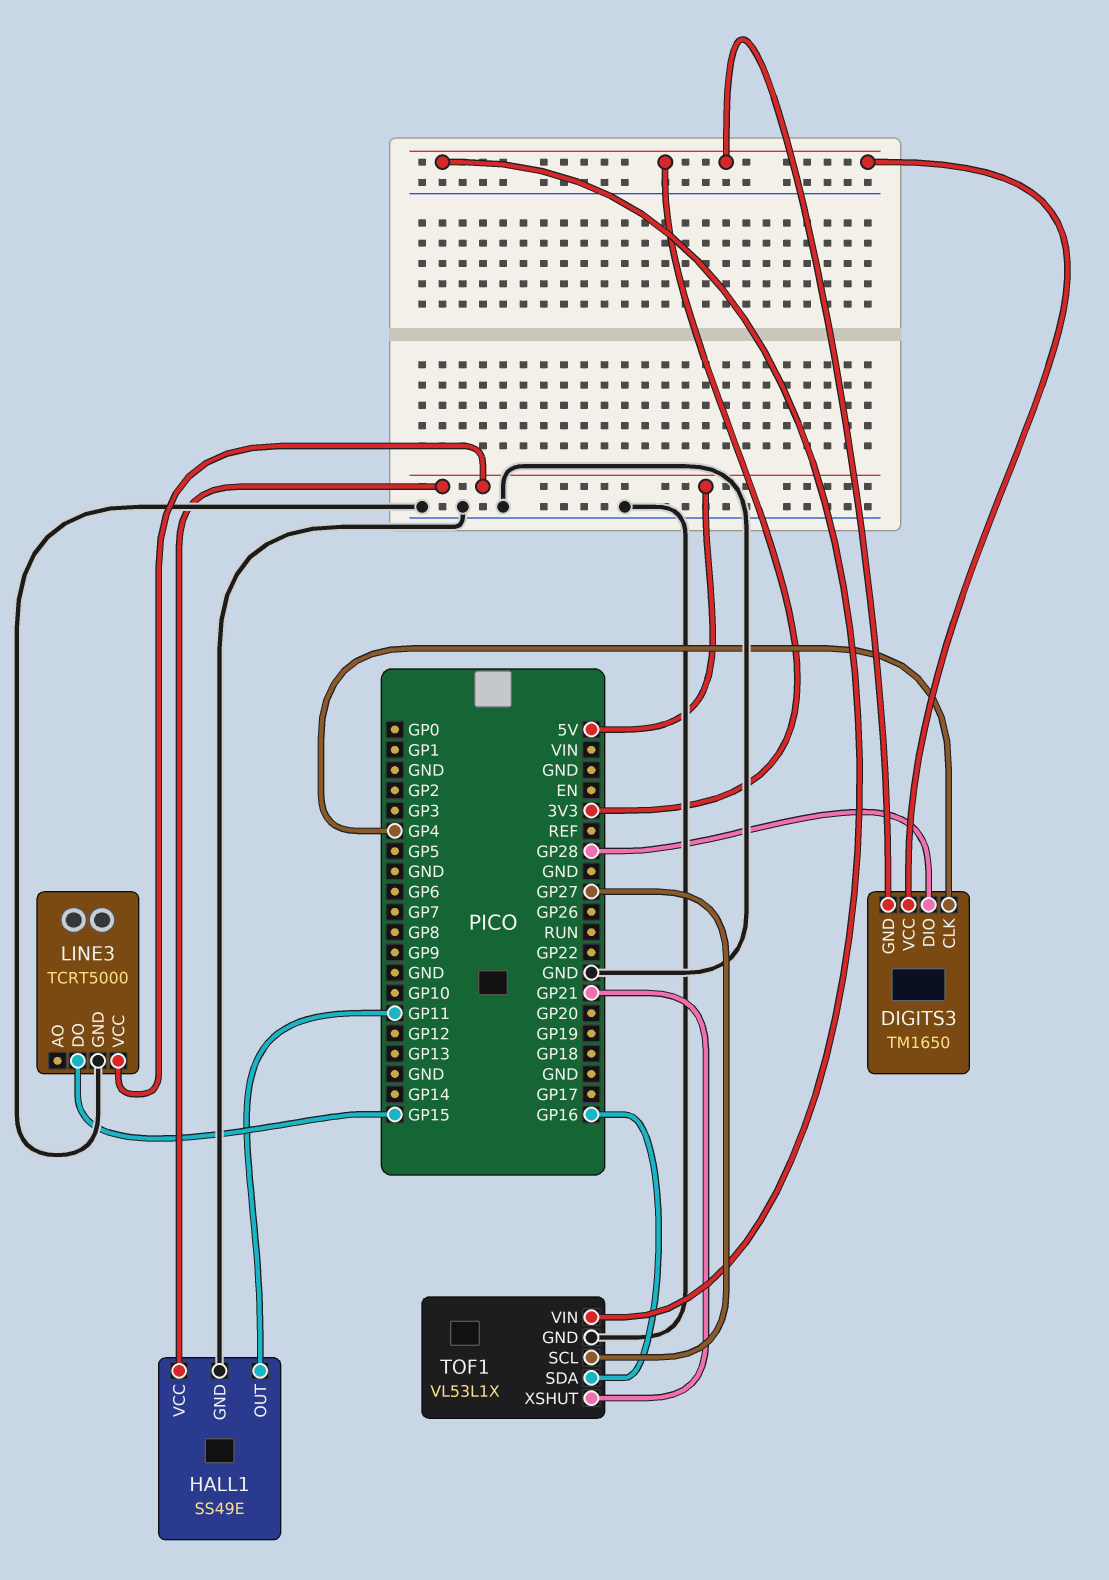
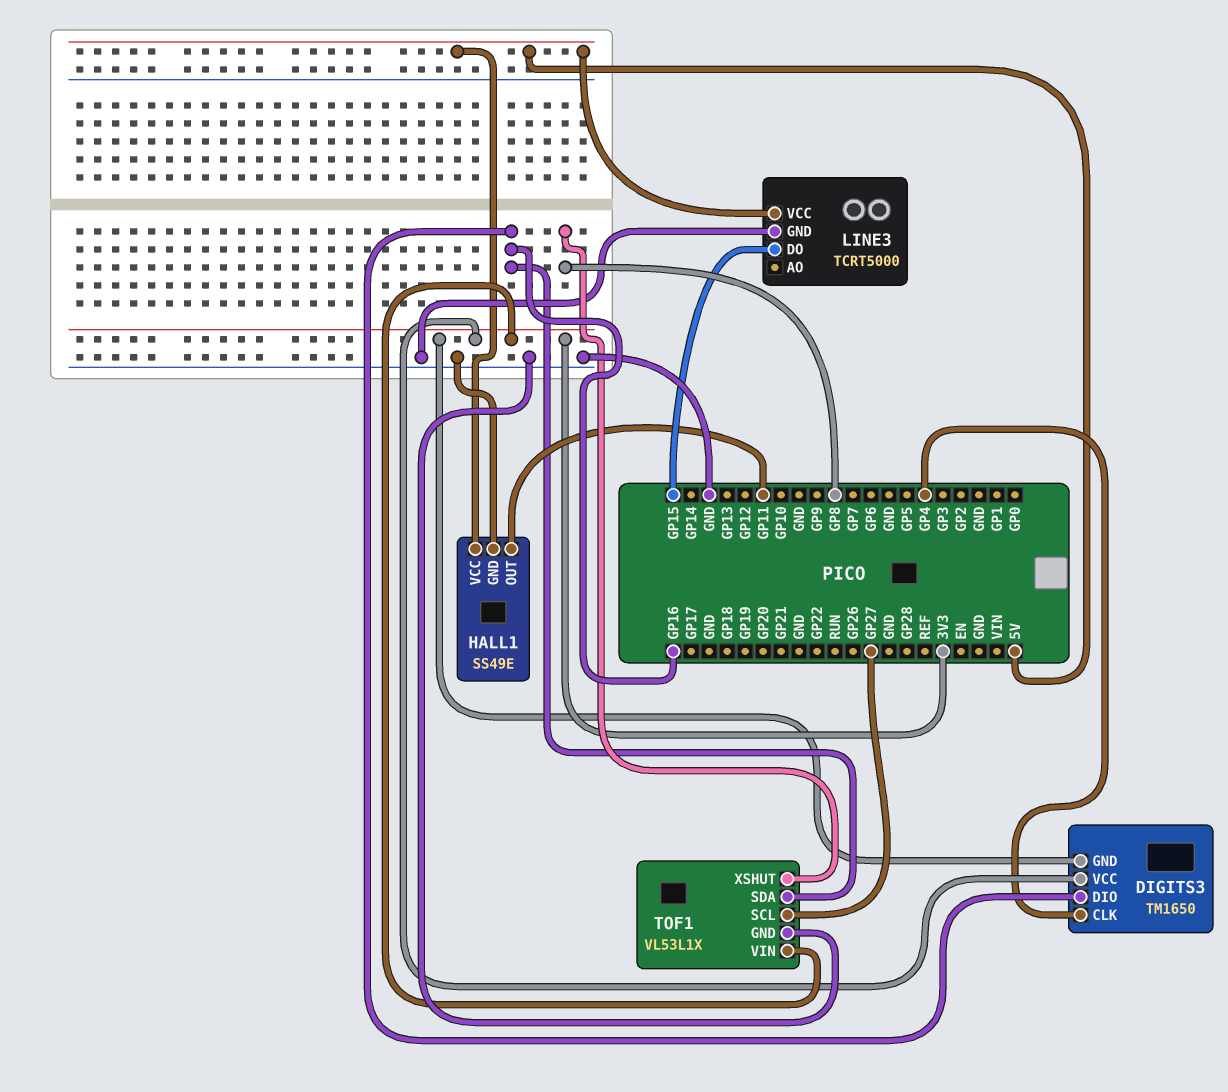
DIGITS3 pin DIO: GP28 -> GP16
TOF1 pin XSHUT: GP21 -> GP8

